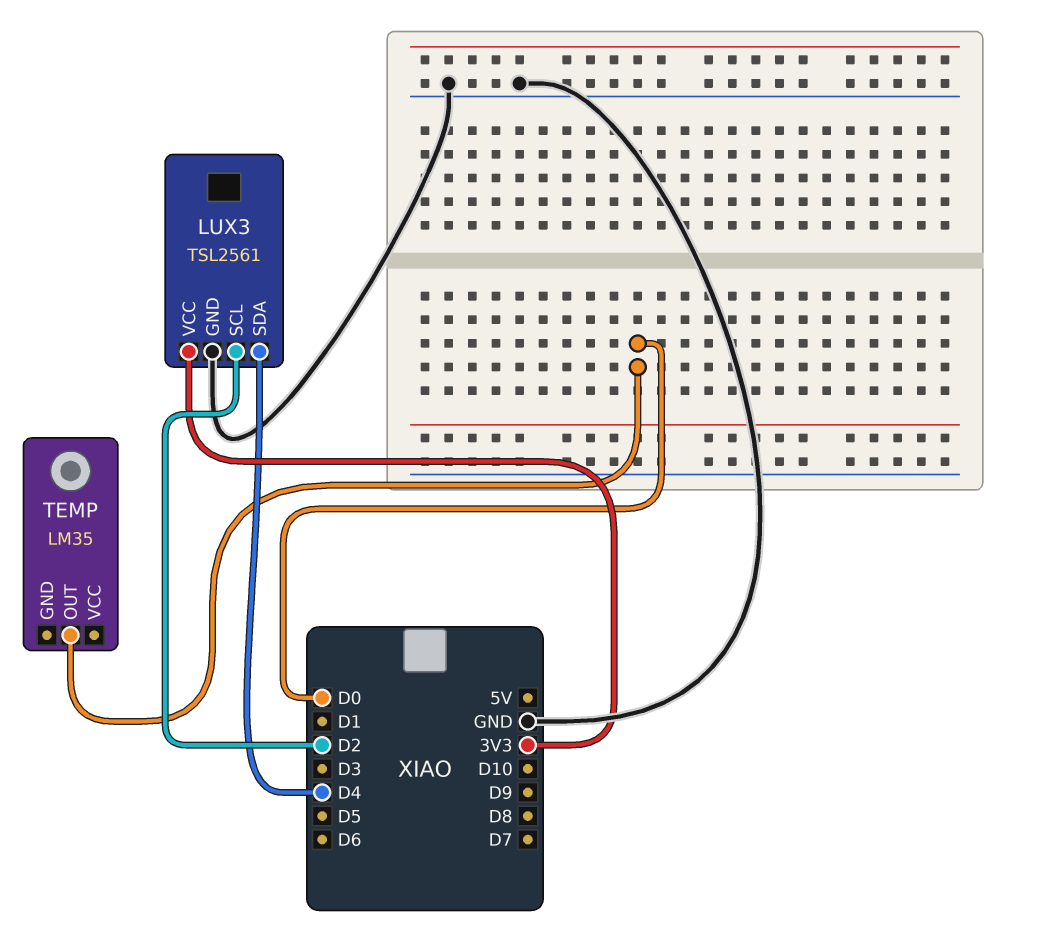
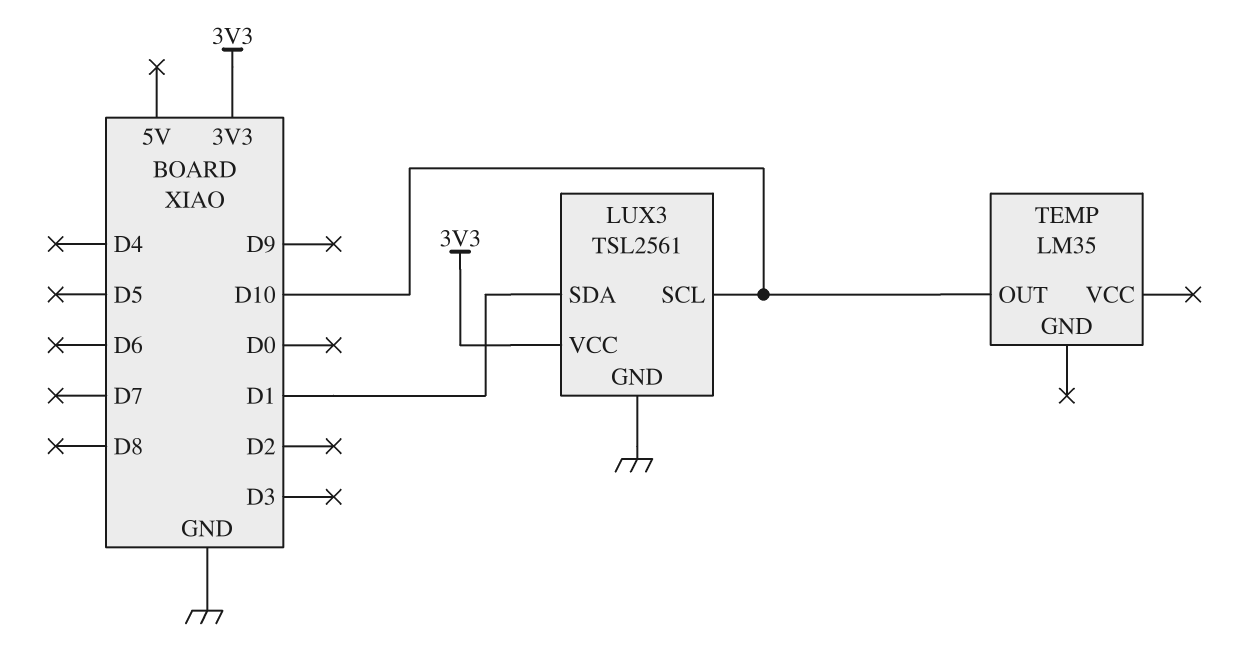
LUX3 pin SCL: D2 -> D10
LUX3 pin SDA: D4 -> D1
TEMP pin OUT: D0 -> D10

